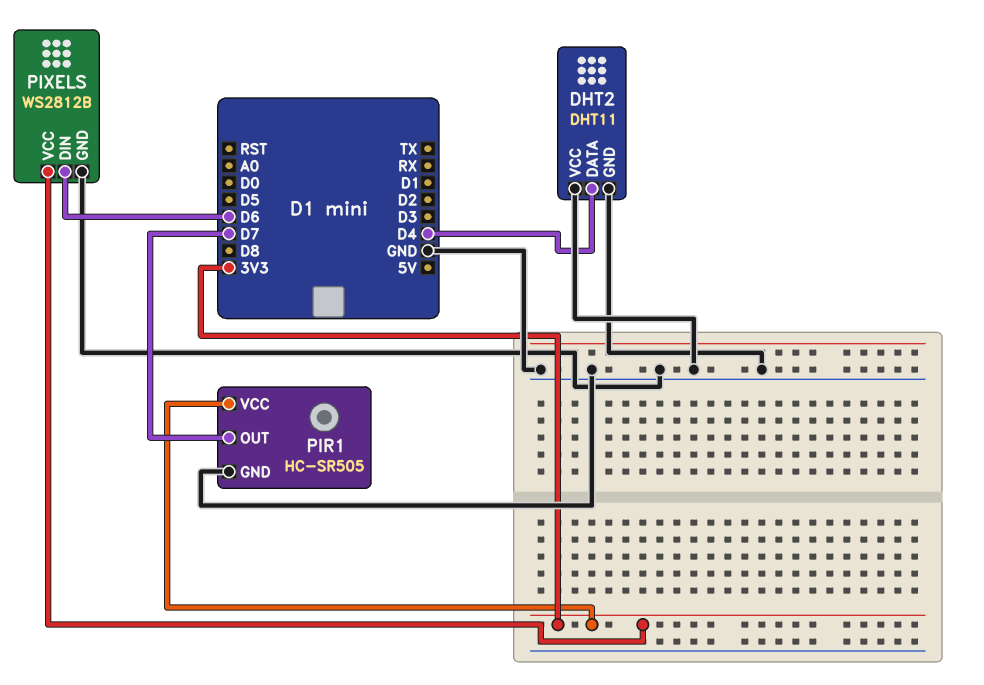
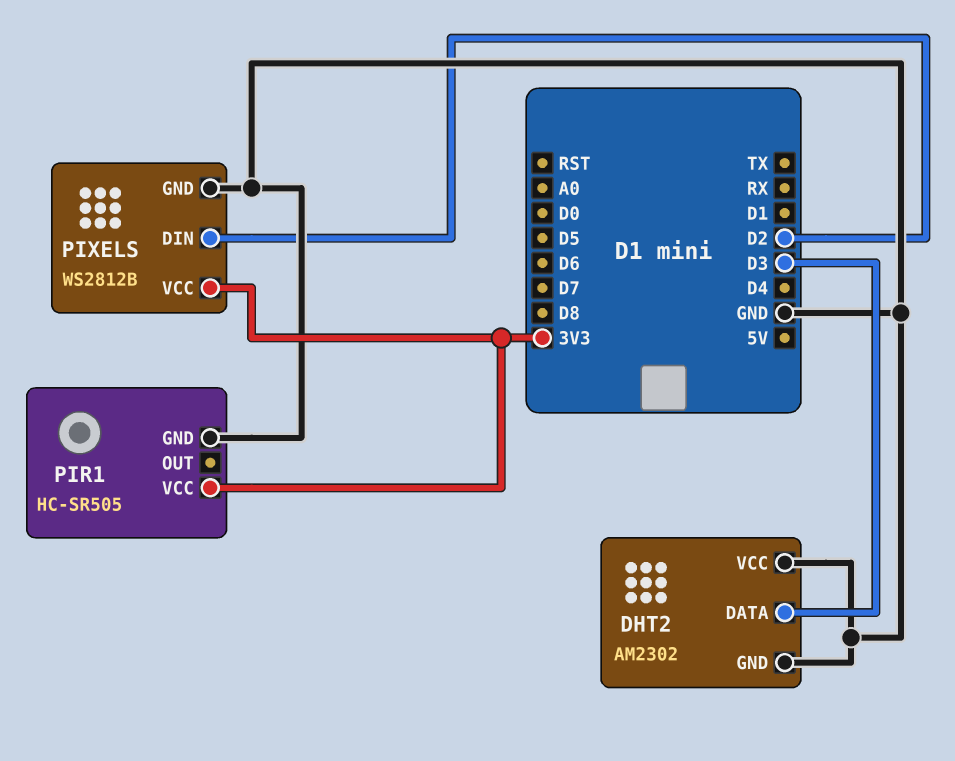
DHT2: DHT11 -> AM2302
DHT2 pin DATA: D4 -> D3
PIR1 pin OUT: D7 -> none
PIXELS pin DIN: D6 -> D2

